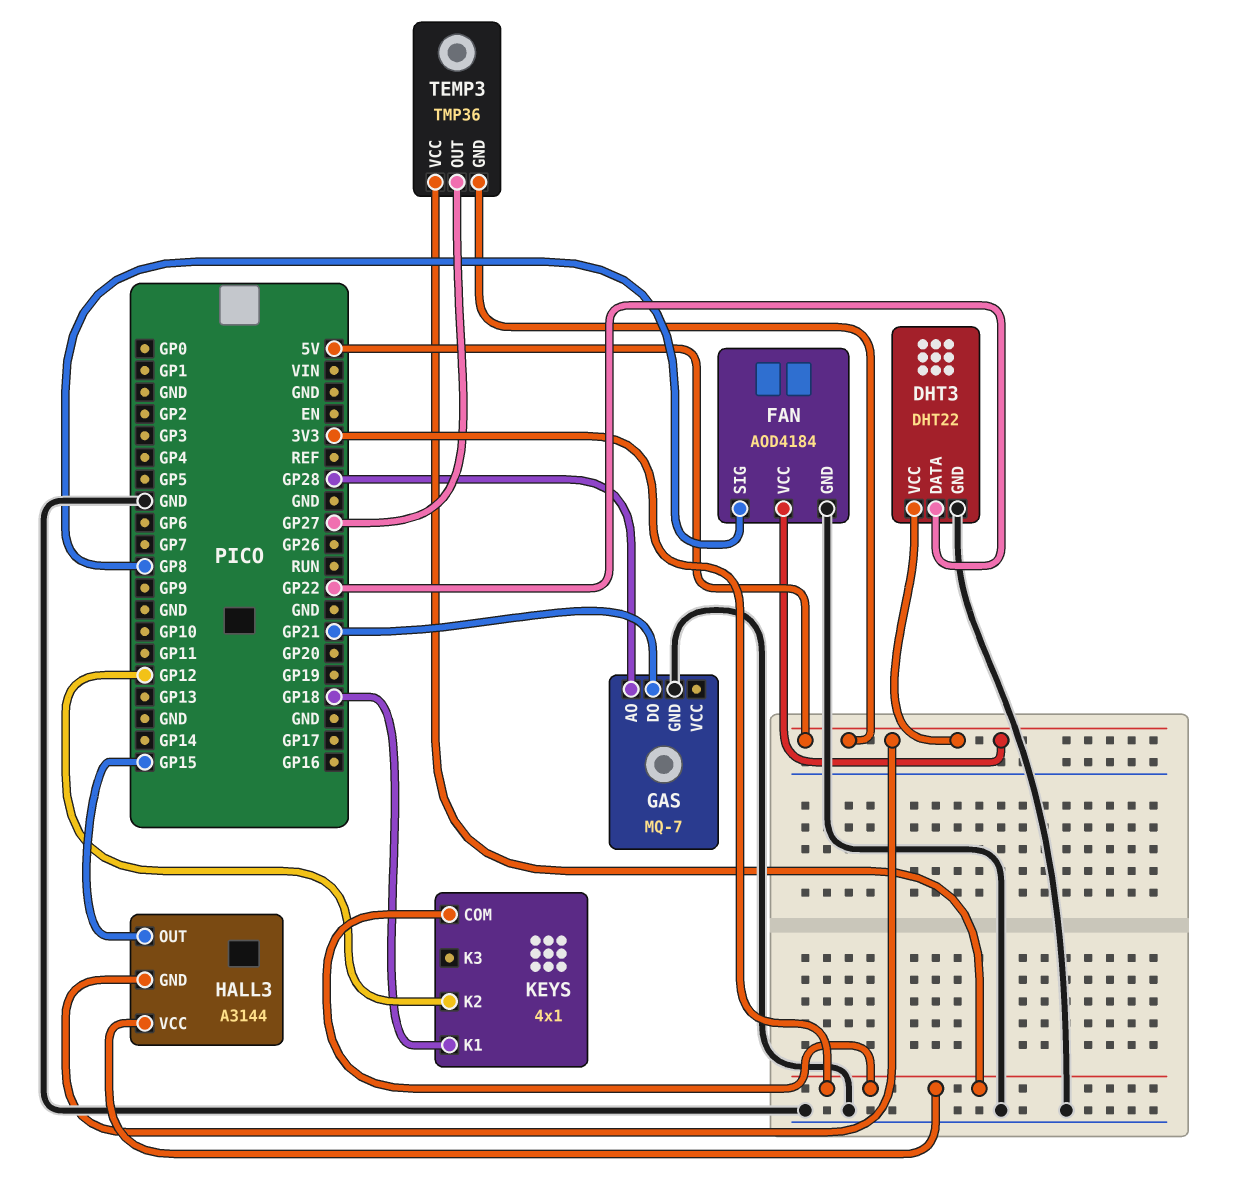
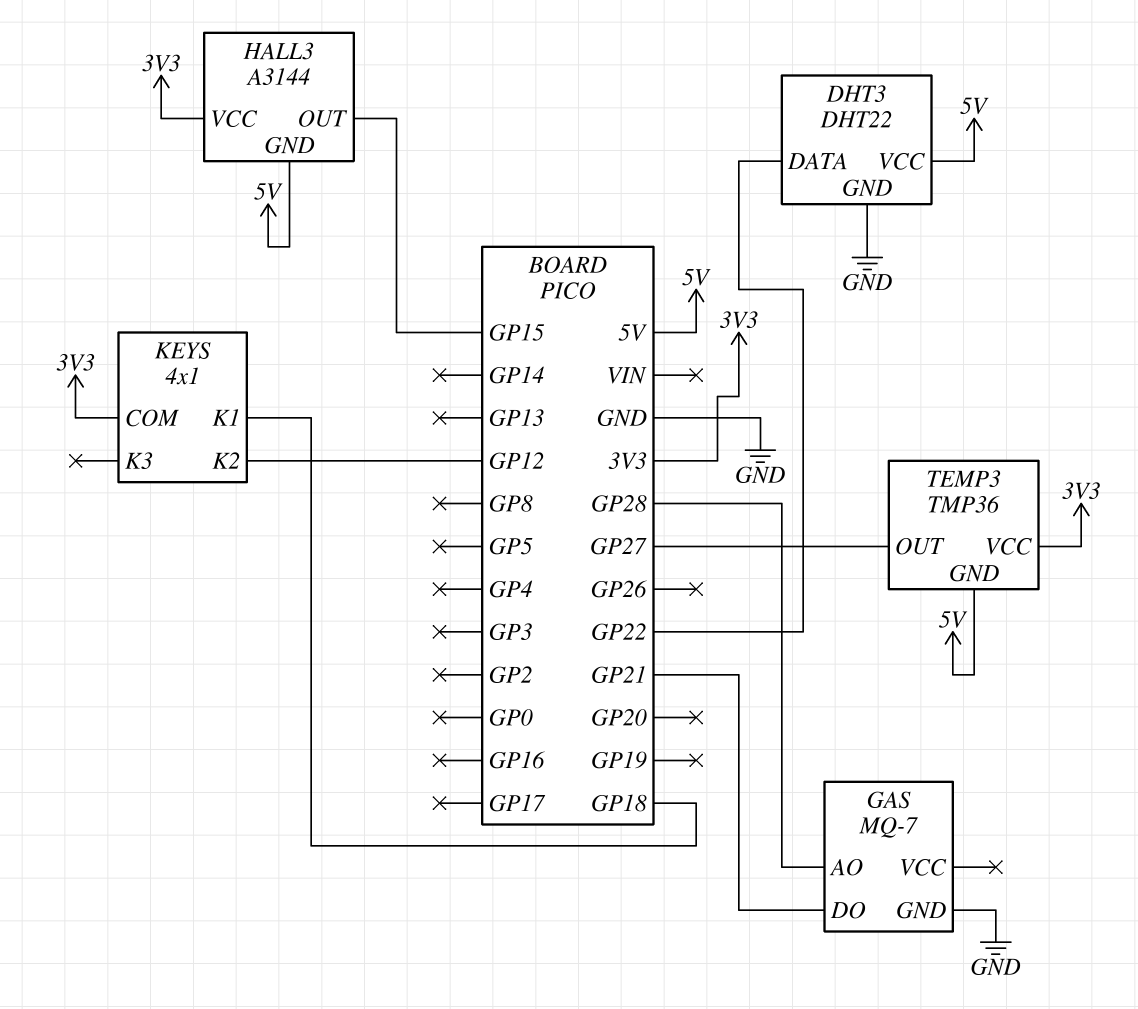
FAN: AOD4184 -> none
FAN pin GND: GND -> none
FAN pin SIG: GP8 -> none
FAN pin VCC: 5V -> none

